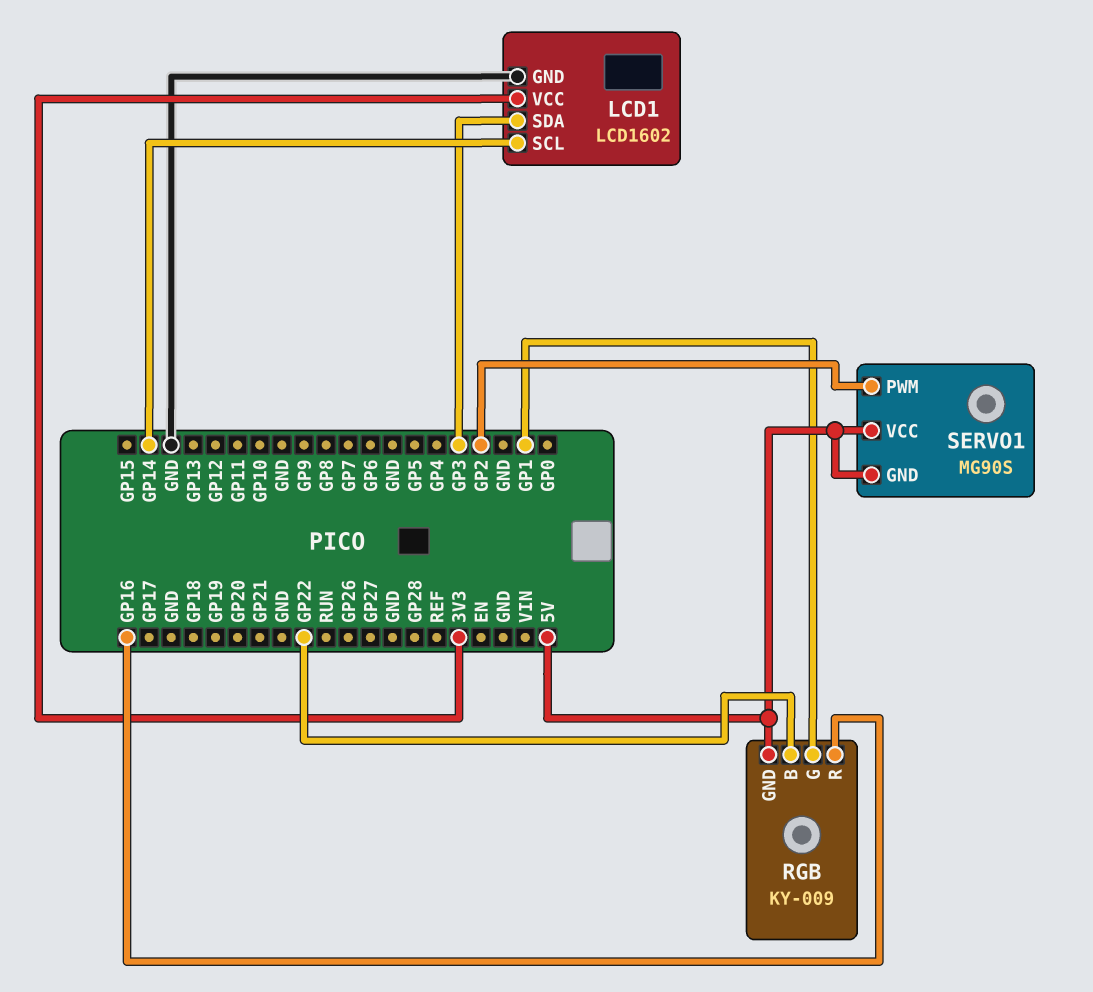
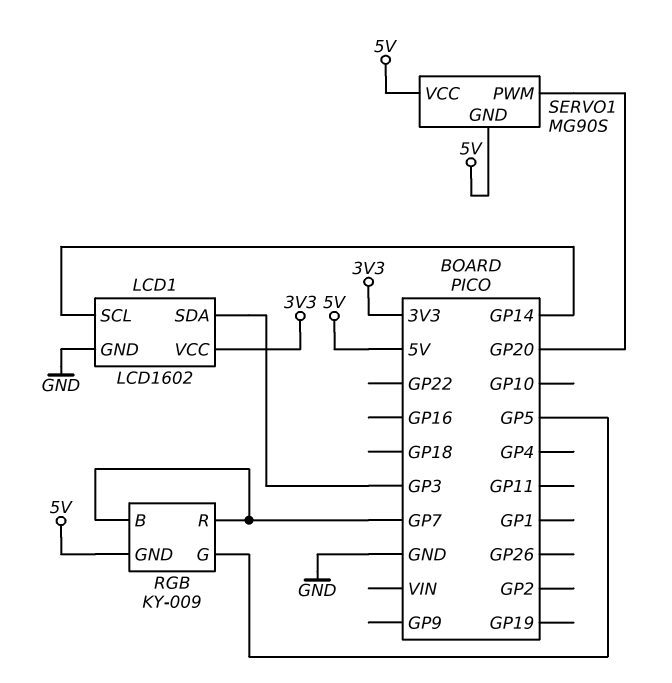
RGB pin B: GP22 -> GP7
RGB pin G: GP1 -> GP5
RGB pin R: GP16 -> GP7
SERVO1 pin PWM: GP2 -> GP20

